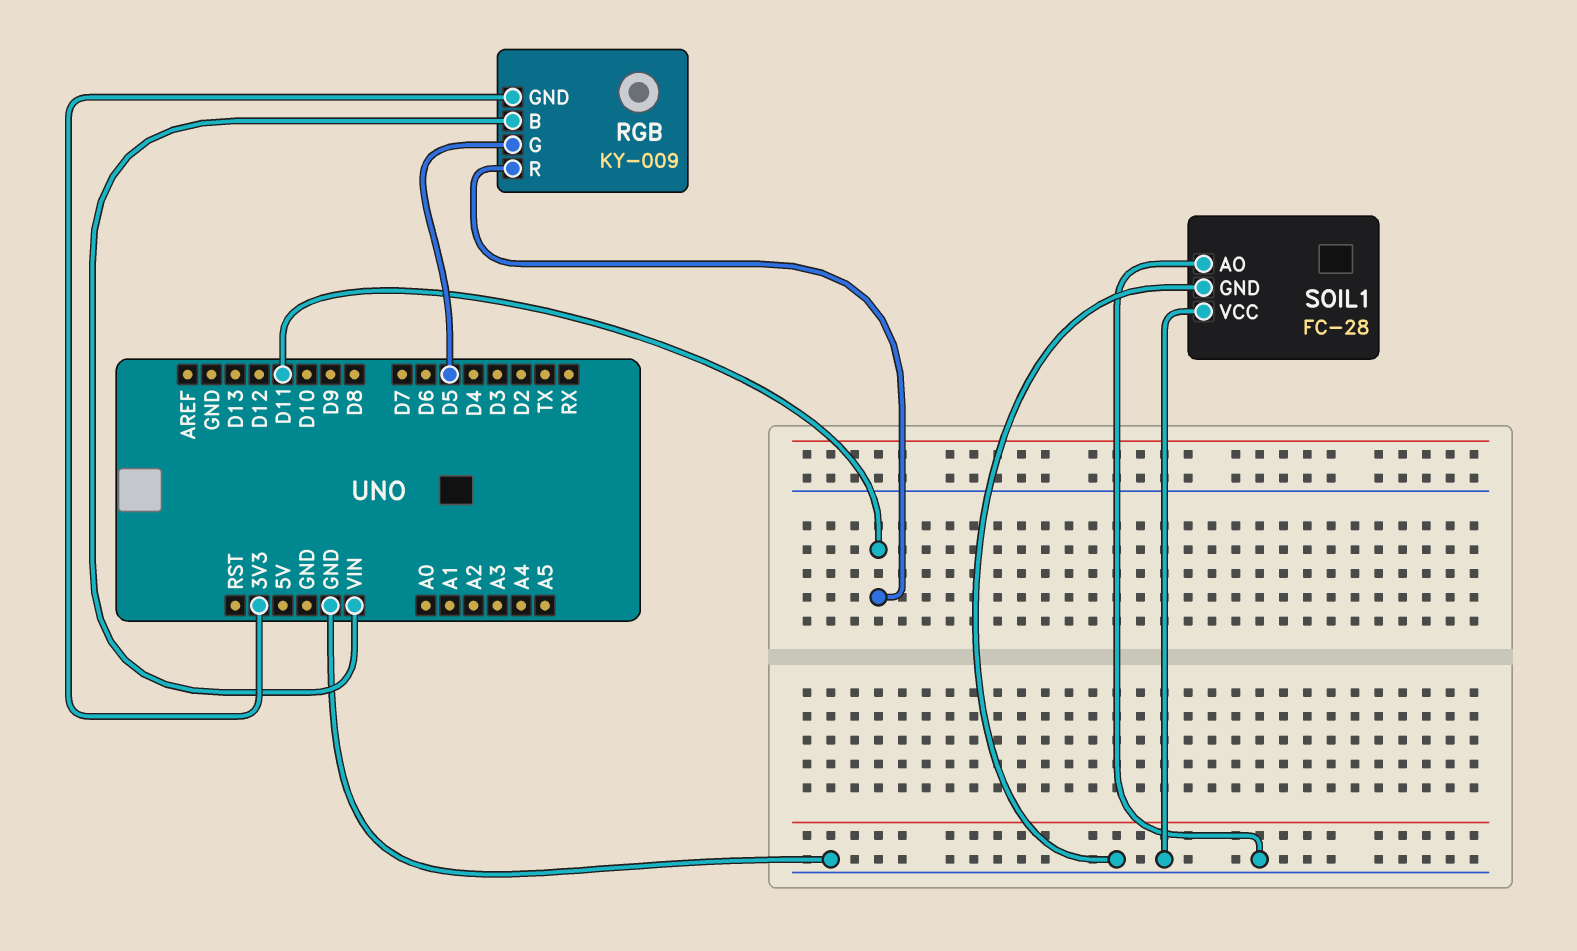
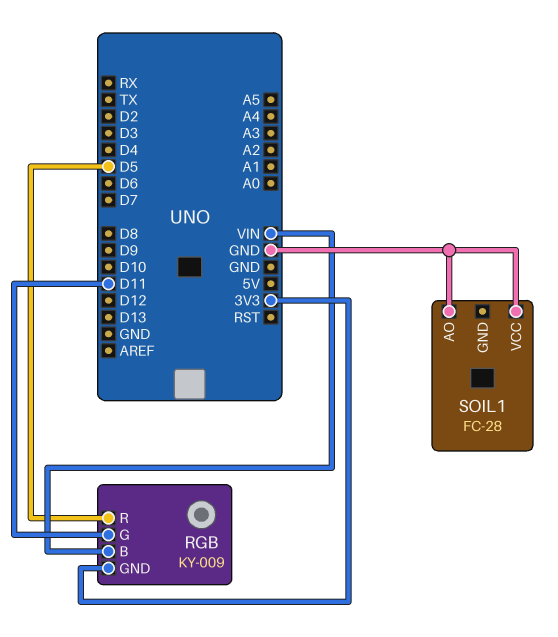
RGB pin G: D5 -> D11
RGB pin R: D11 -> D5
SOIL1 pin GND: GND -> none

